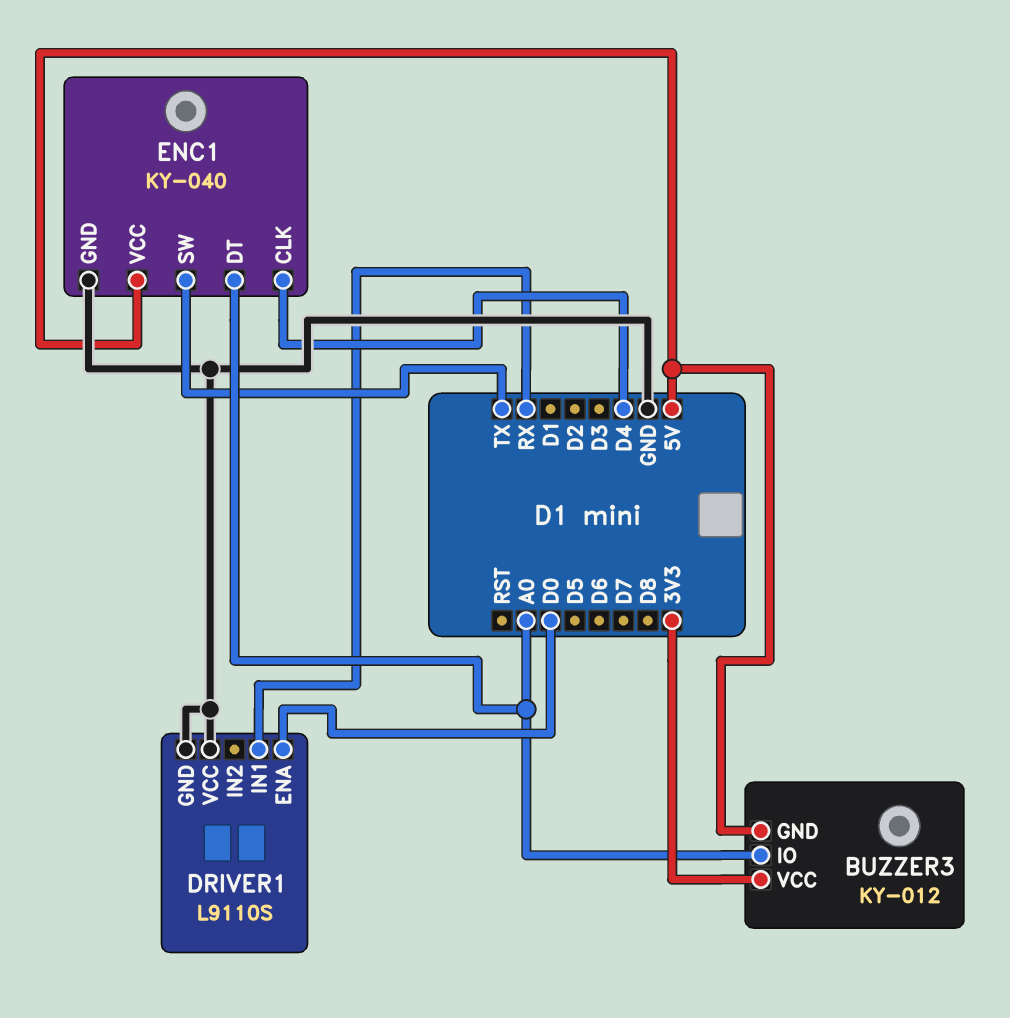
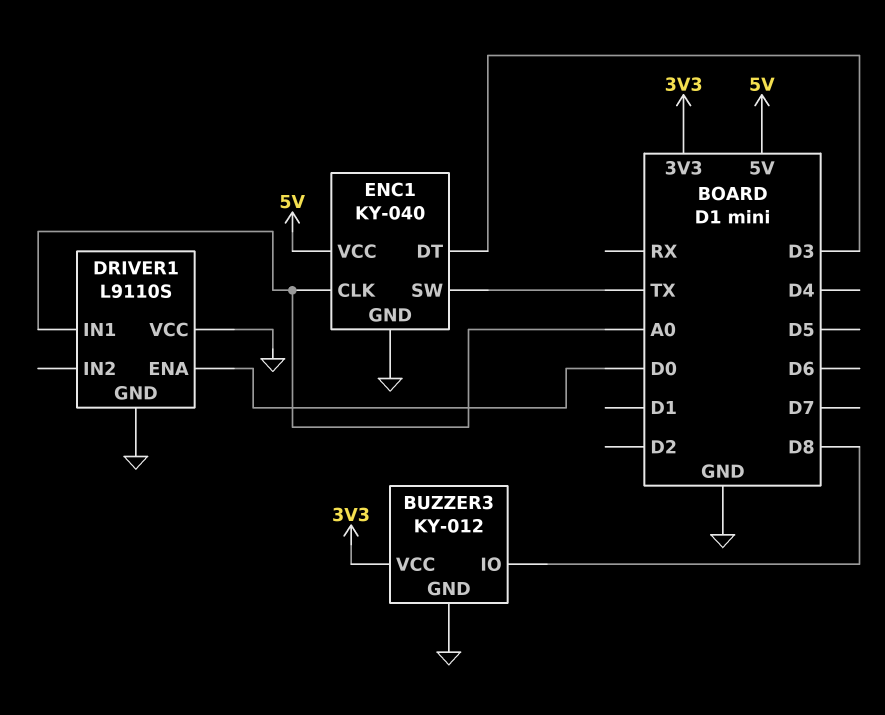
BUZZER3 pin GND: 5V -> GND
BUZZER3 pin IO: A0 -> D8
DRIVER1 pin IN1: RX -> A0
ENC1 pin CLK: D4 -> A0
ENC1 pin DT: A0 -> D3

